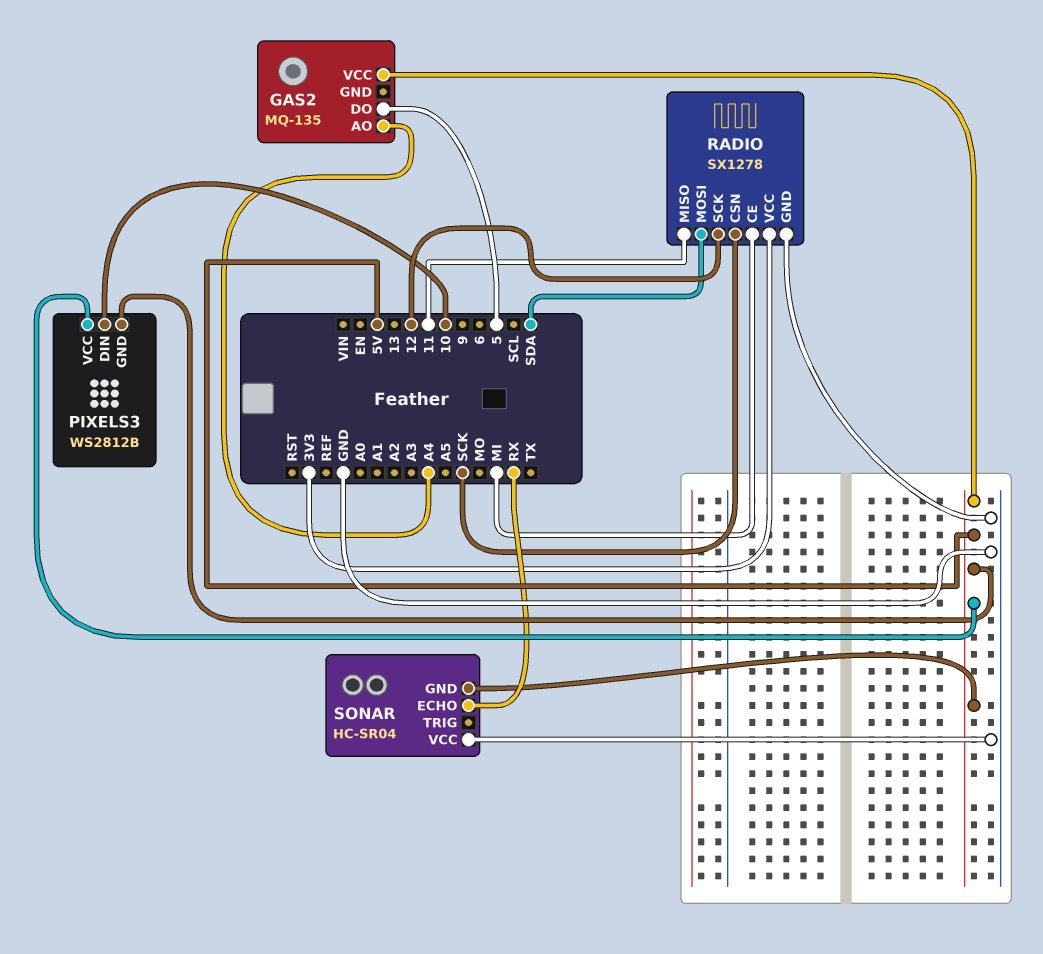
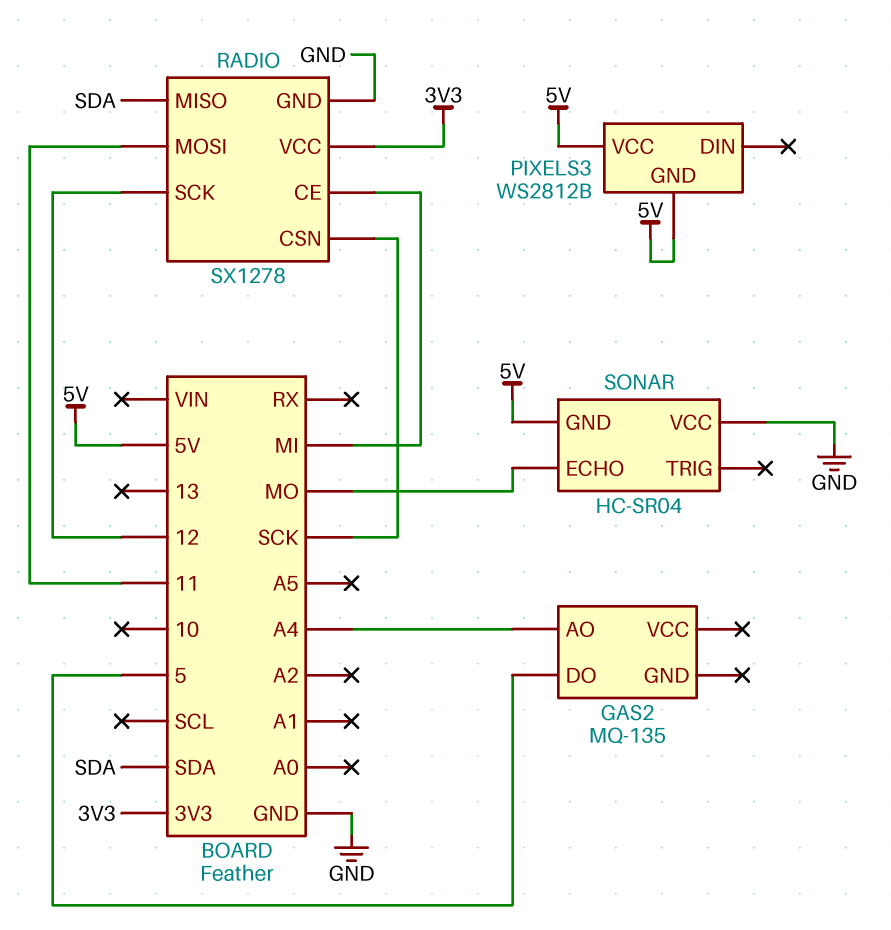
GAS2 pin VCC: 5V -> none
PIXELS3 pin DIN: 10 -> none
RADIO pin MISO: 11 -> SDA
RADIO pin MOSI: SDA -> 11
SONAR pin ECHO: RX -> MO

